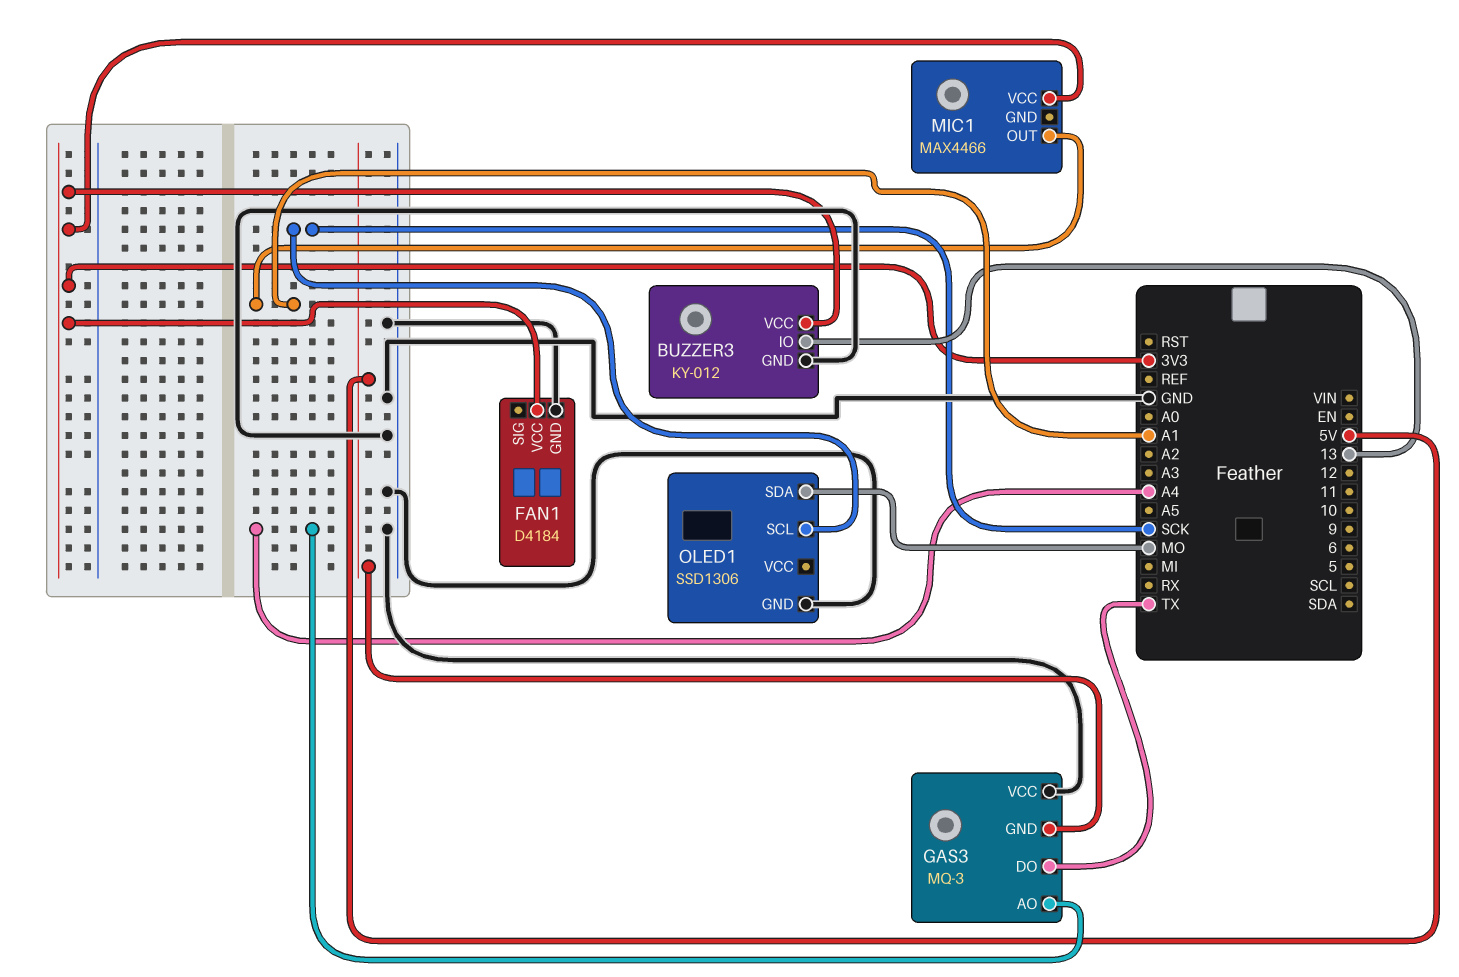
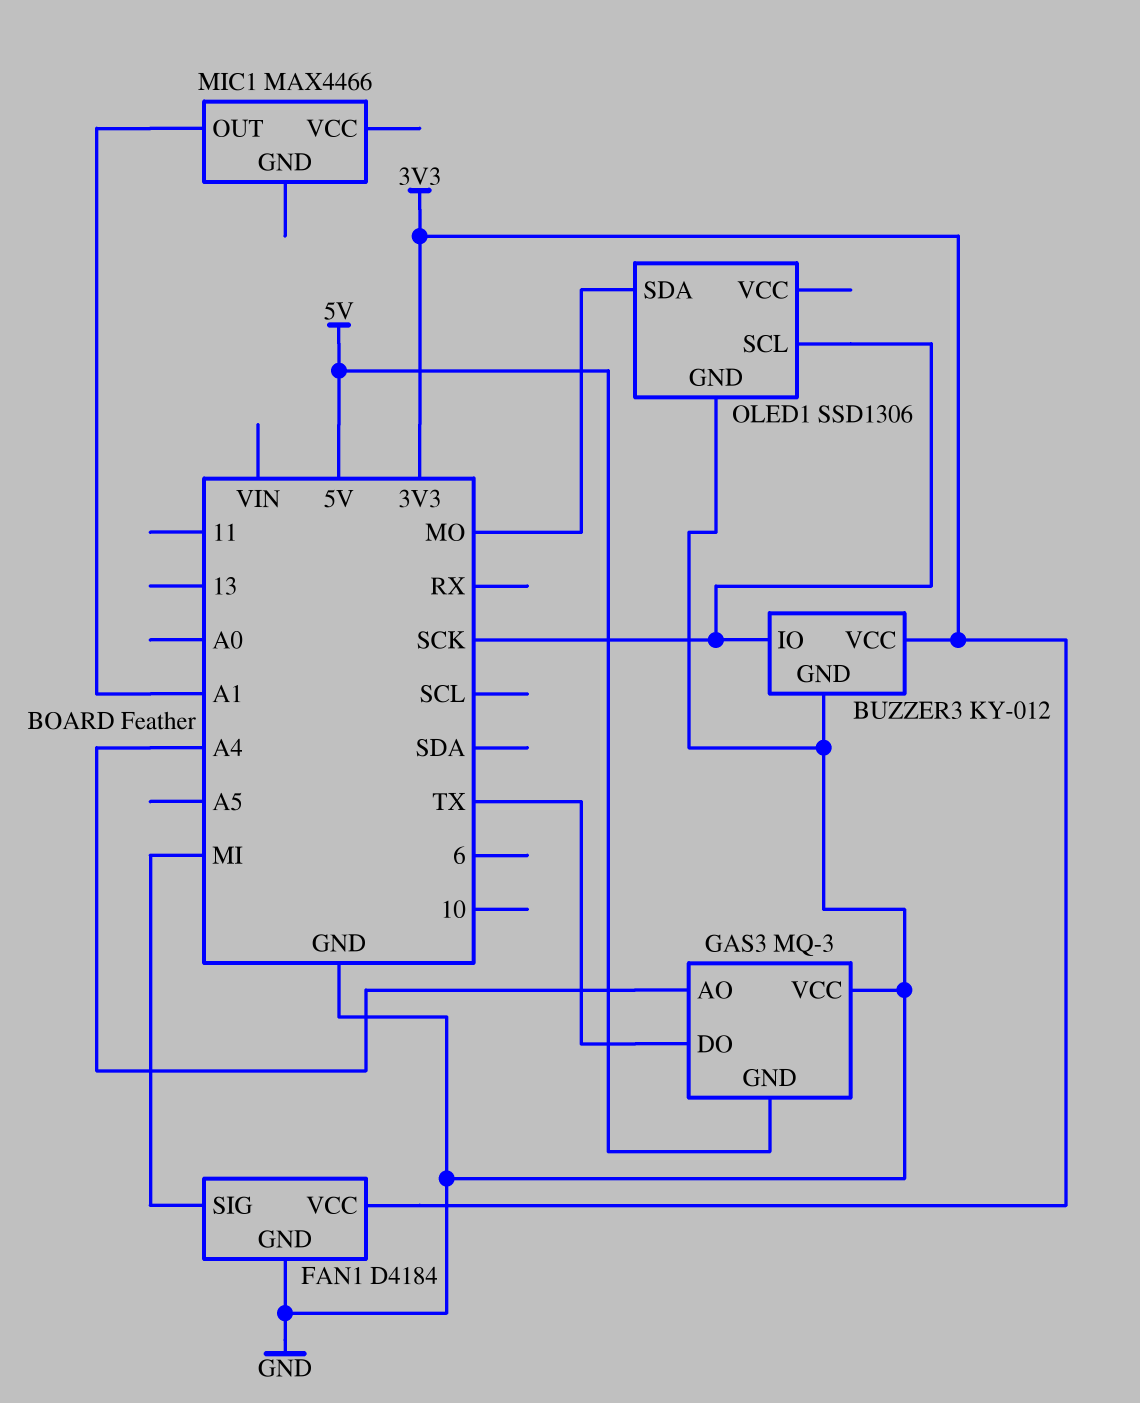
BUZZER3 pin IO: 13 -> SCK
FAN1 pin SIG: none -> MI
MIC1 pin VCC: 3V3 -> none

